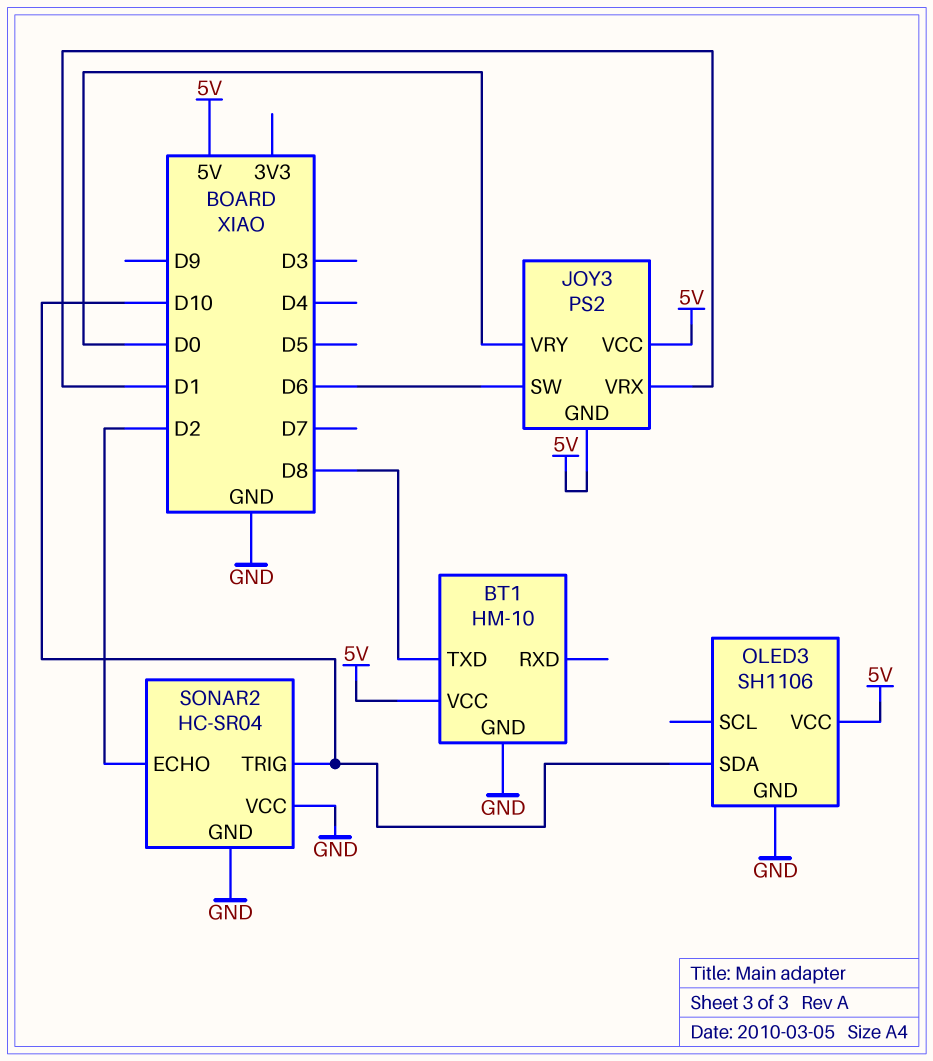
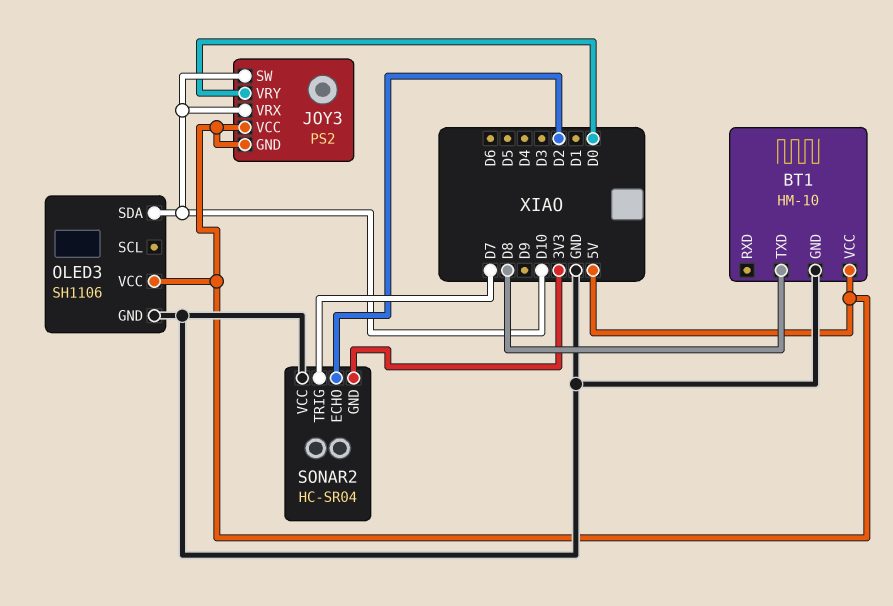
JOY3 pin SW: D6 -> D10
JOY3 pin VRX: D1 -> D10
SONAR2 pin GND: GND -> 3V3
SONAR2 pin TRIG: D10 -> D7

